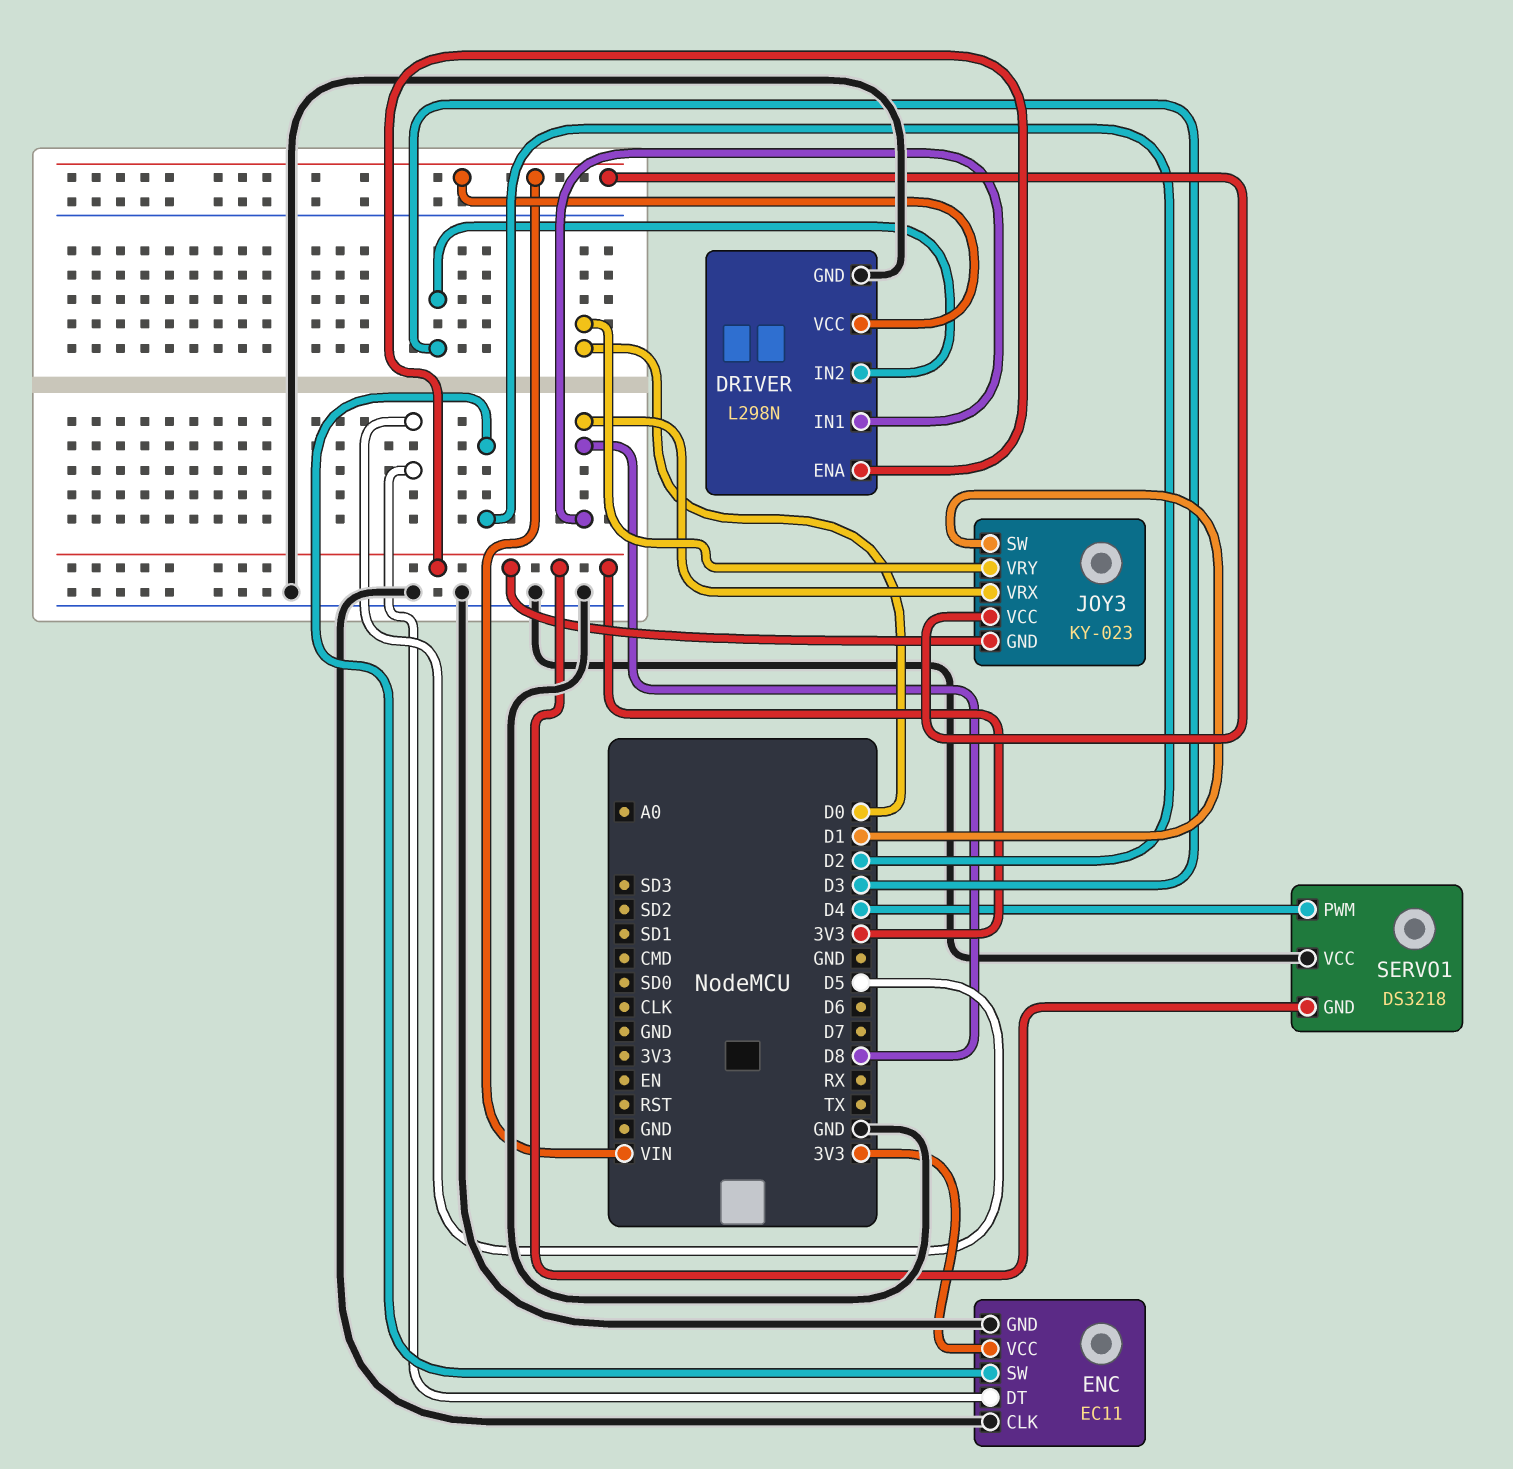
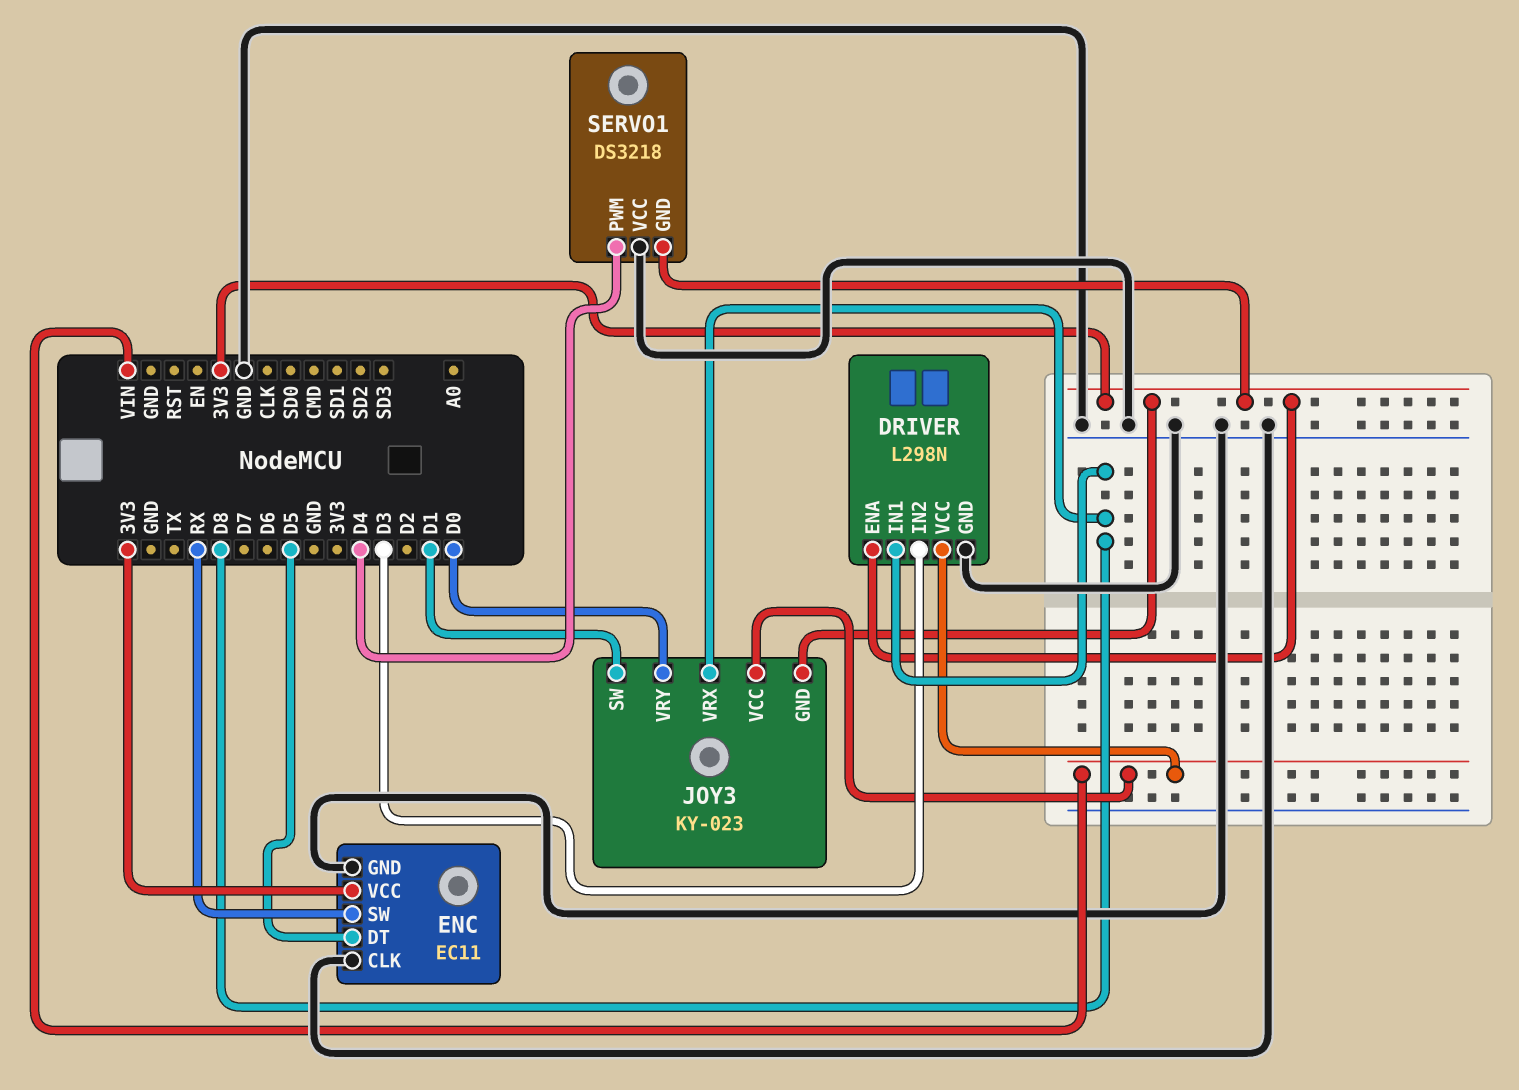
ENC pin SW: D2 -> RX

